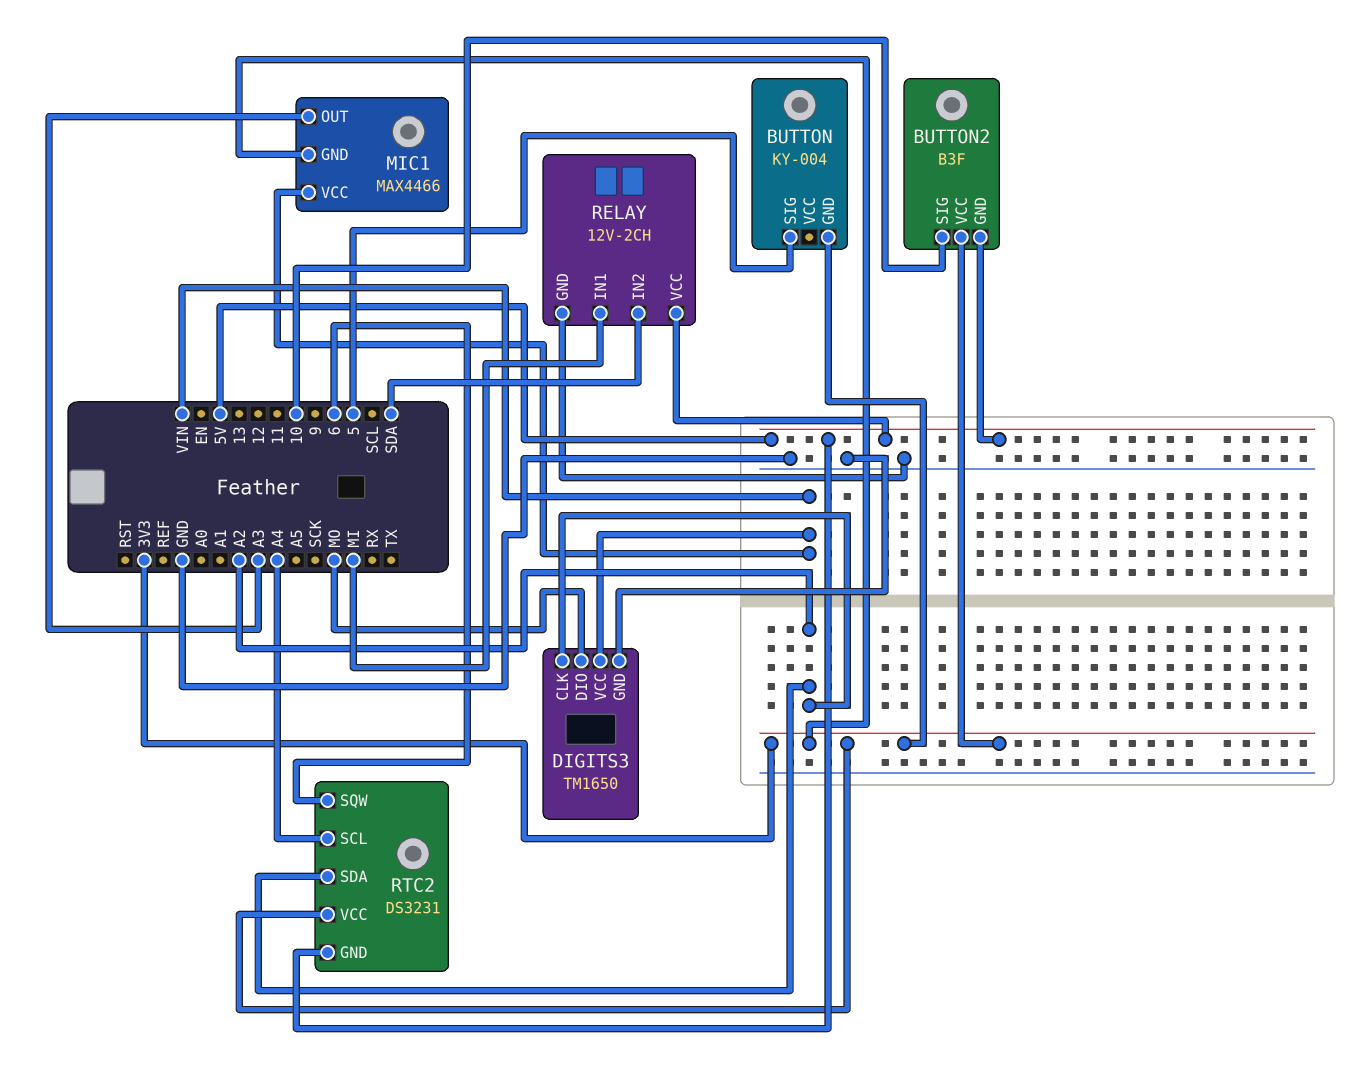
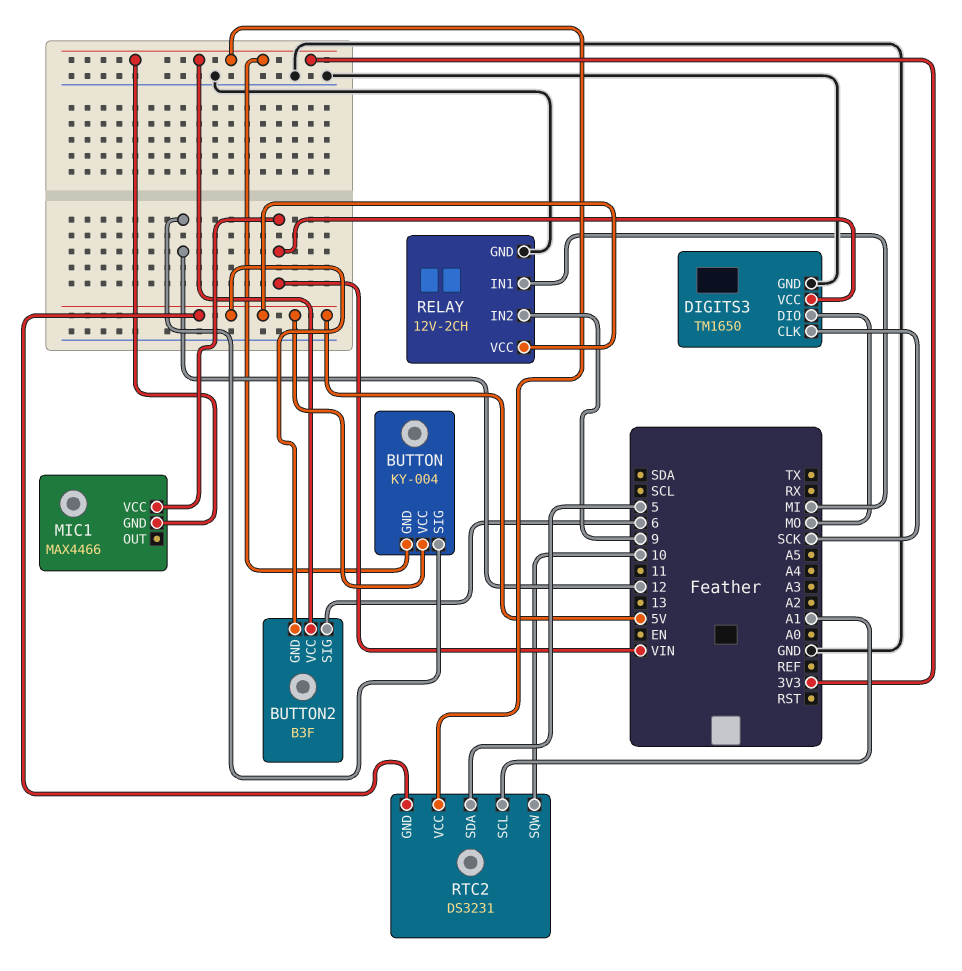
BUTTON pin SIG: 5 -> 12
BUTTON pin VCC: none -> 5V
BUTTON2 pin SIG: 10 -> 6
DIGITS3 pin CLK: A2 -> SCK
MIC1 pin OUT: A3 -> none
RELAY pin IN2: SDA -> 9
RTC2 pin SCL: A4 -> A1
RTC2 pin SDA: A2 -> 5
RTC2 pin SQW: 6 -> 10

